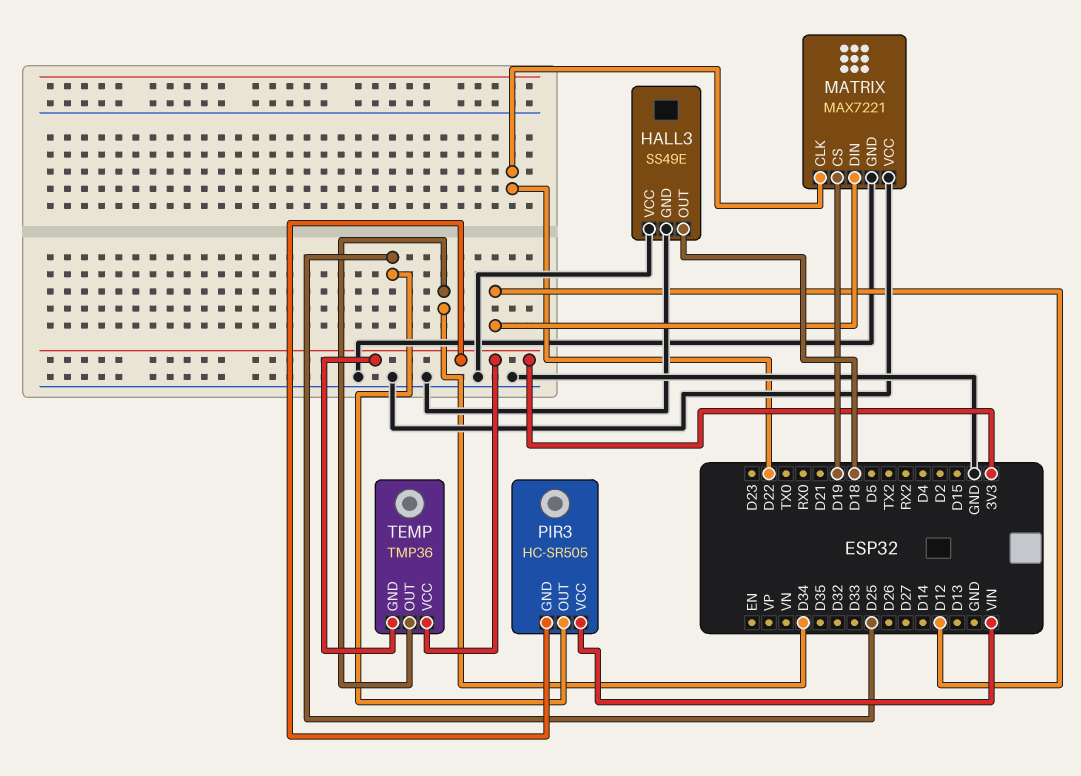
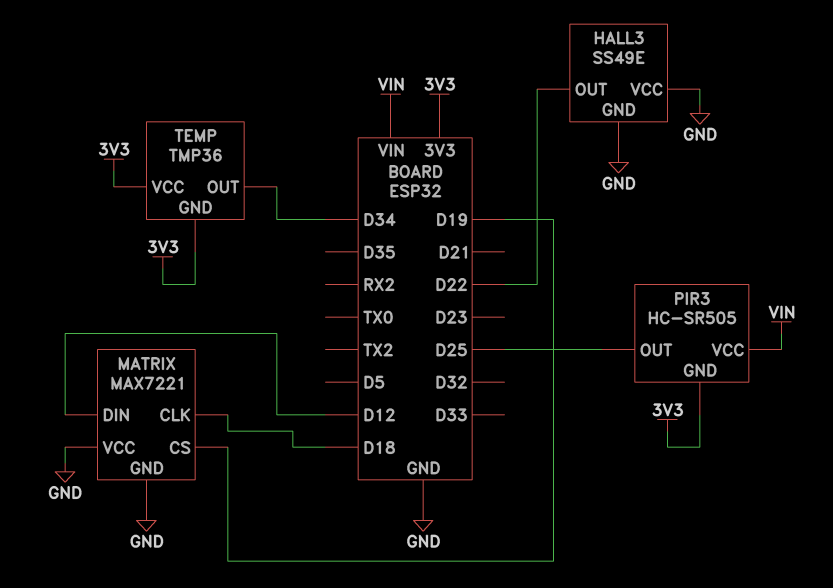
HALL3 pin OUT: D18 -> D22
MATRIX pin CLK: D22 -> D18

